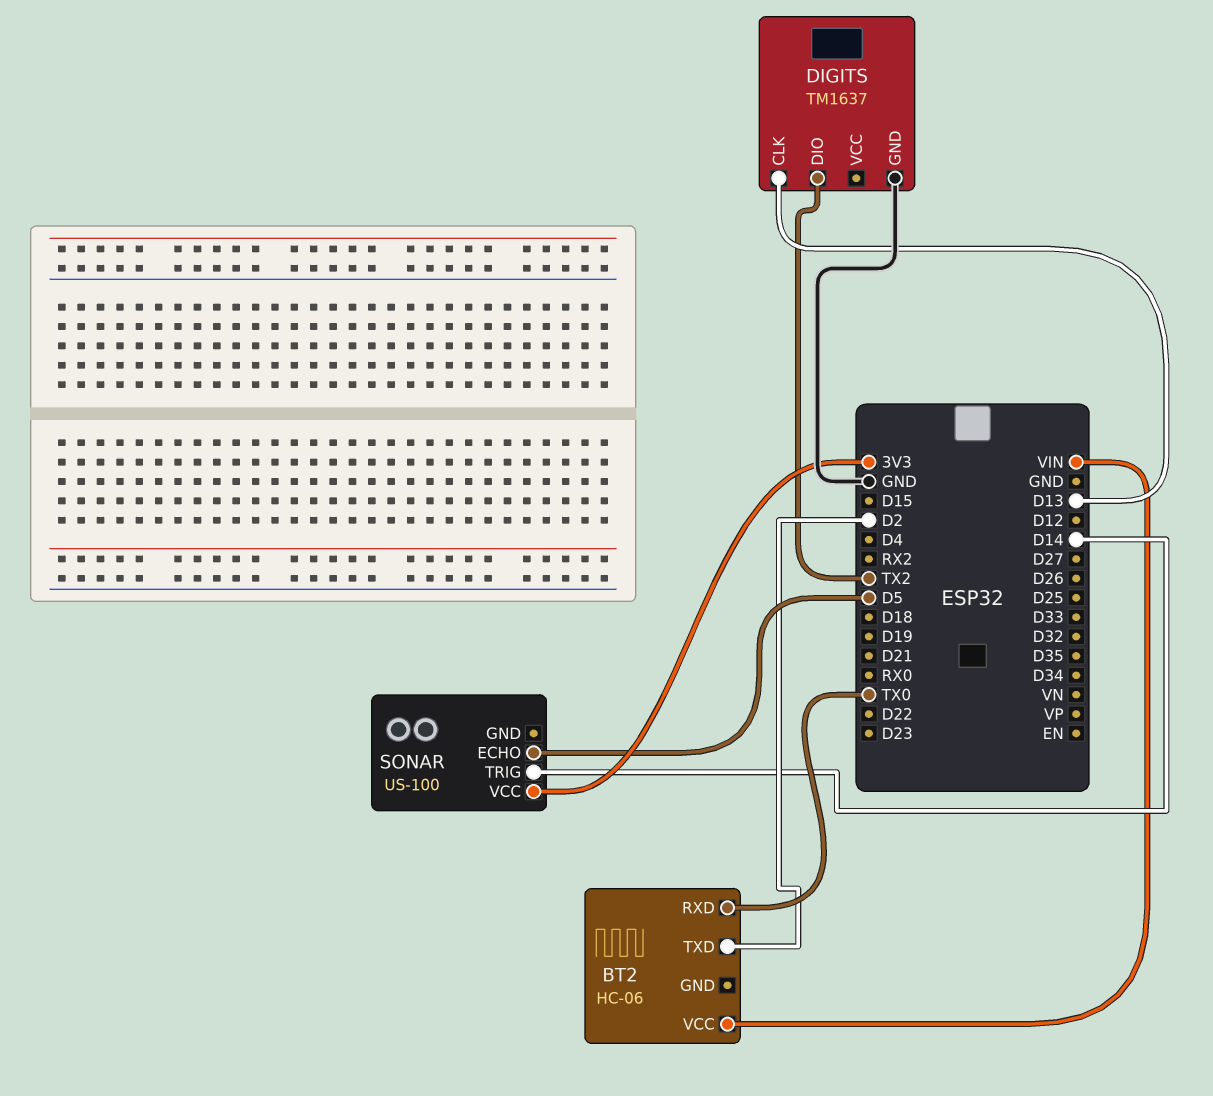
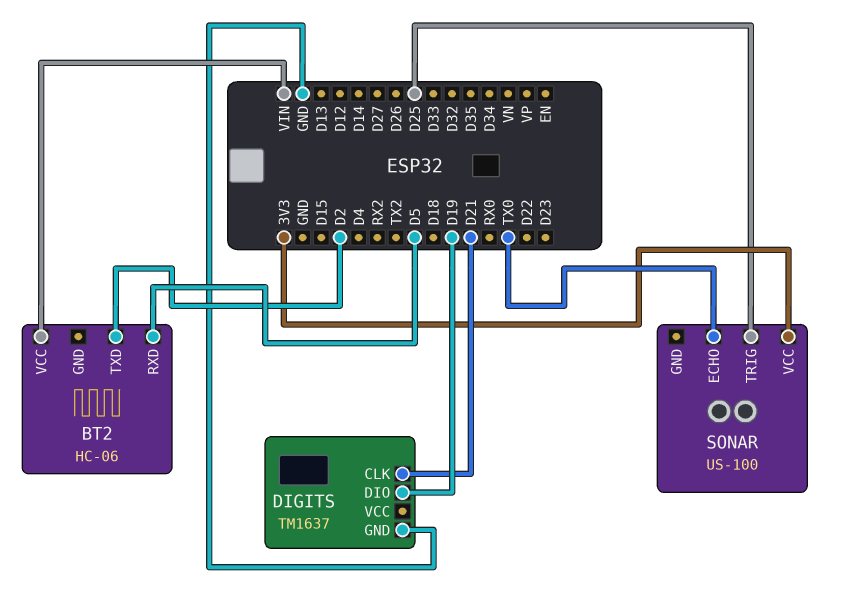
BT2 pin RXD: TX0 -> D5
DIGITS pin CLK: D13 -> D21
DIGITS pin DIO: TX2 -> D19
SONAR pin ECHO: D5 -> TX0
SONAR pin TRIG: D14 -> D25

